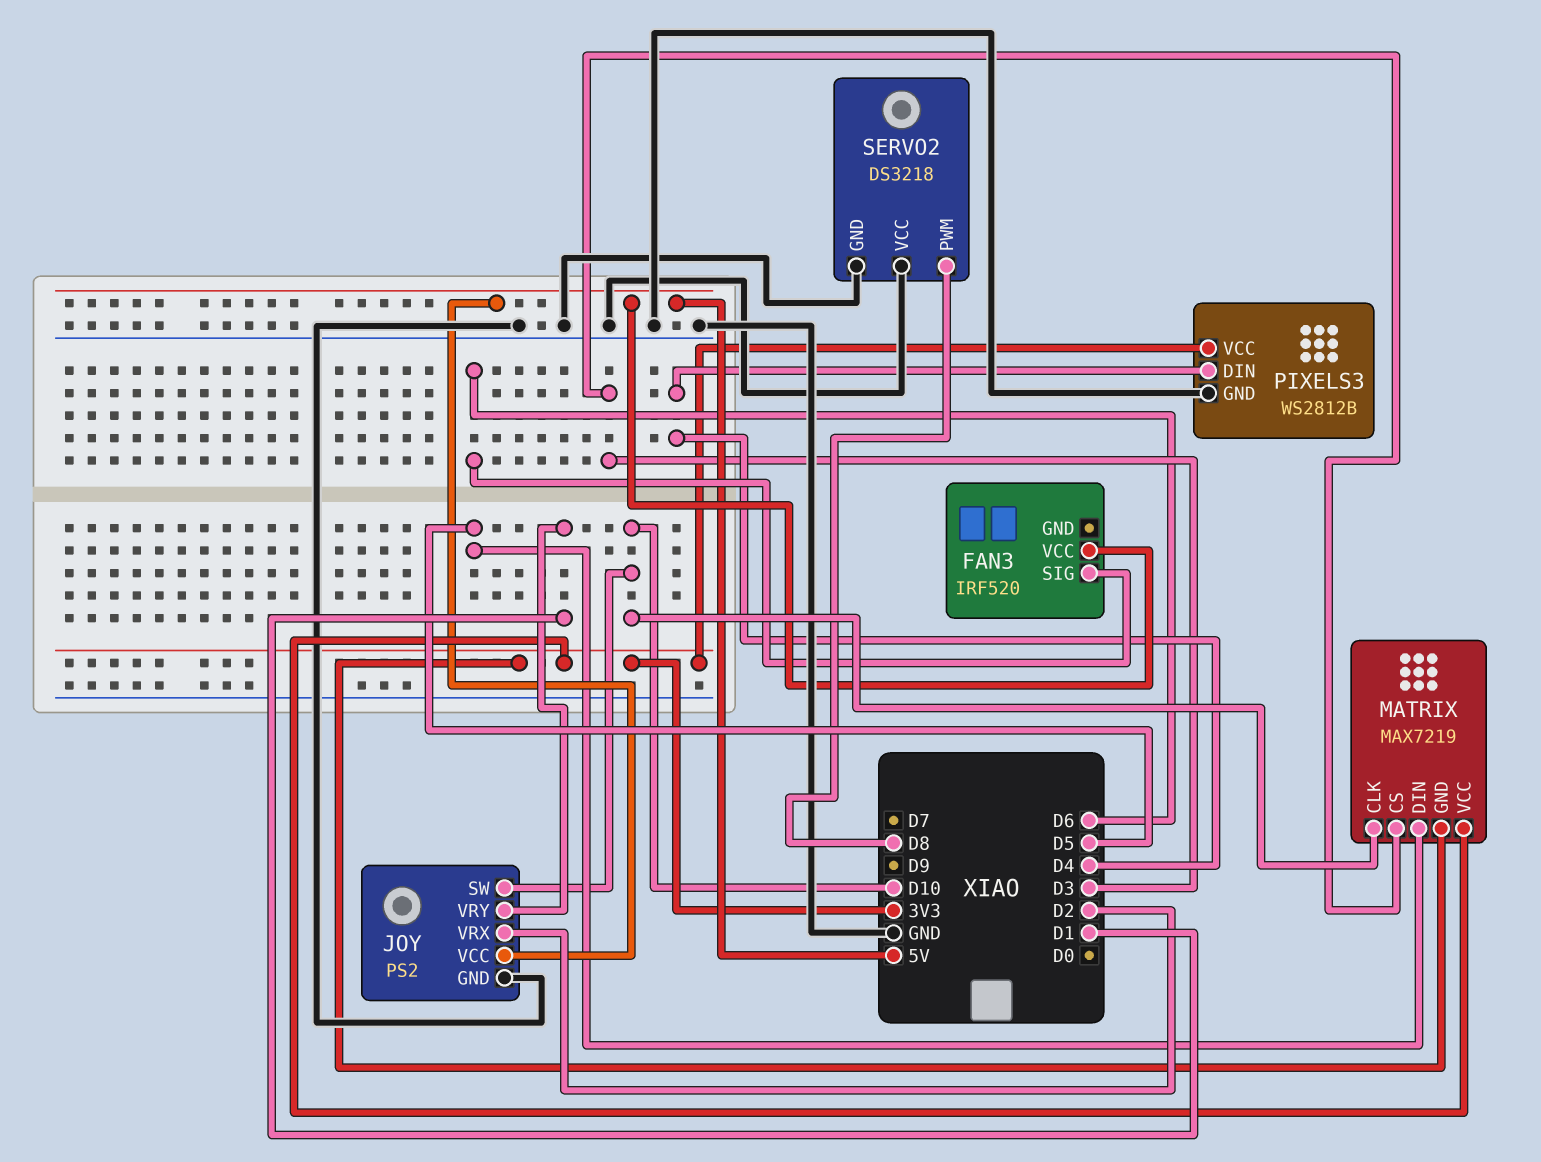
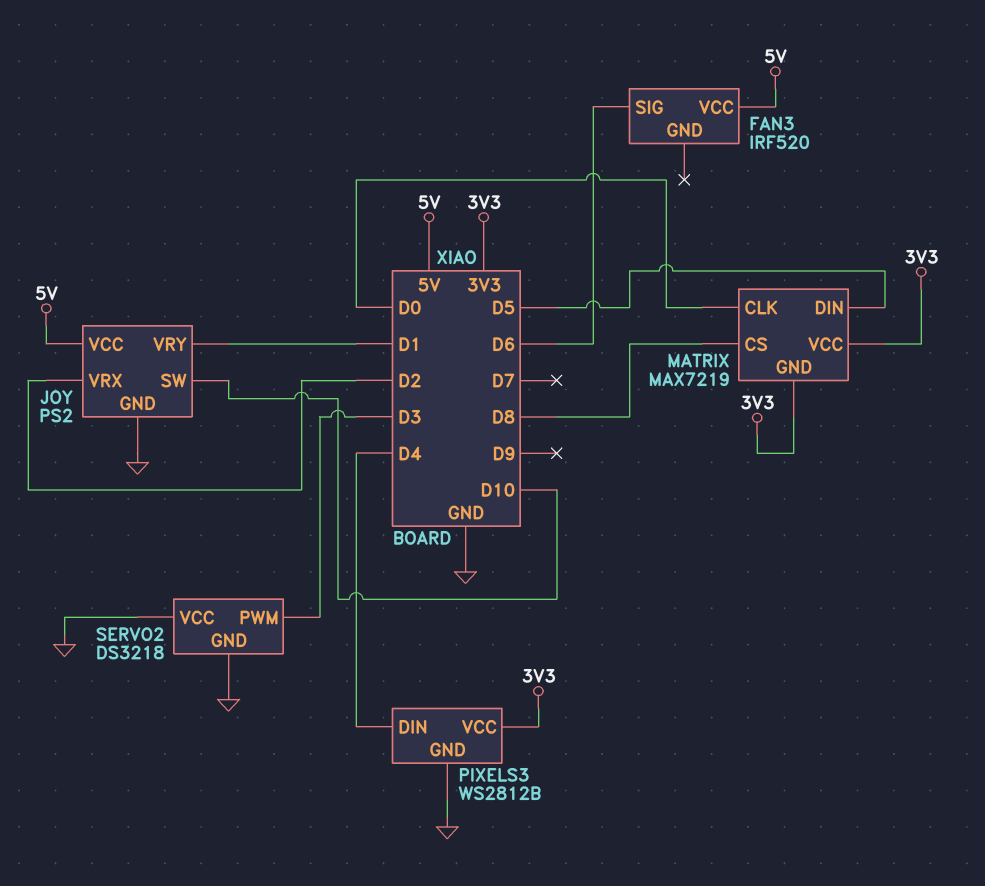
MATRIX pin CLK: D10 -> D0
MATRIX pin CS: D3 -> D8
SERVO2 pin PWM: D8 -> D3

